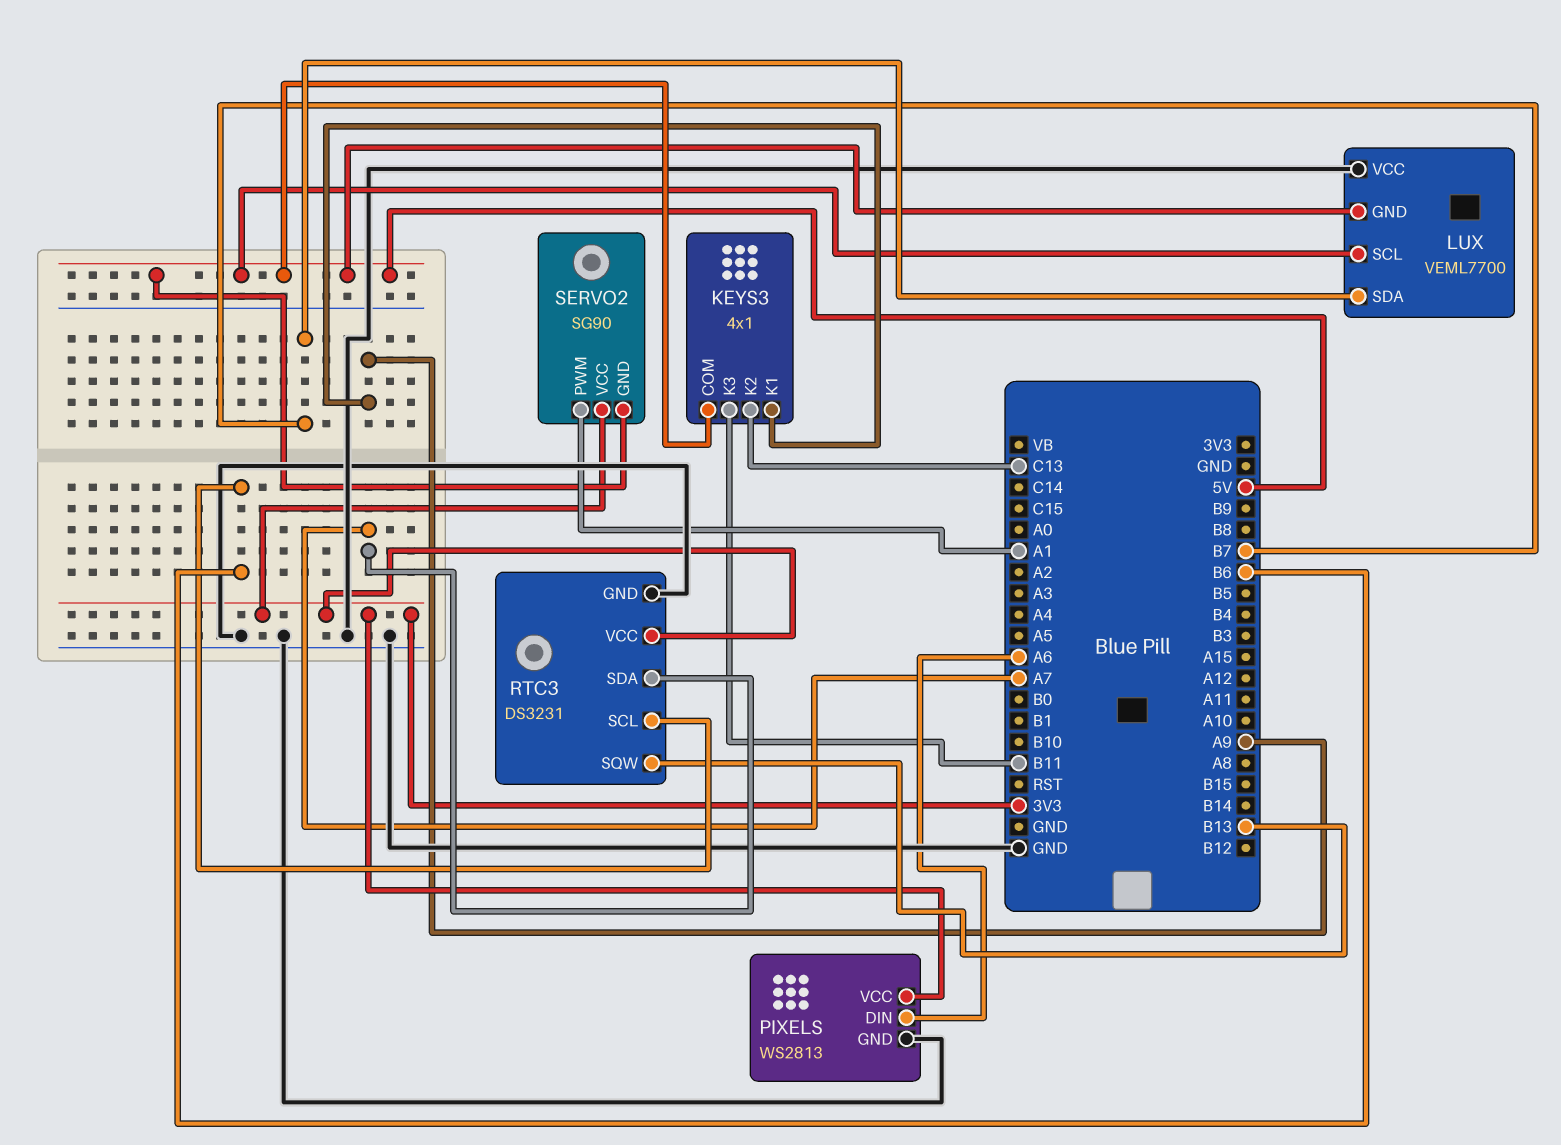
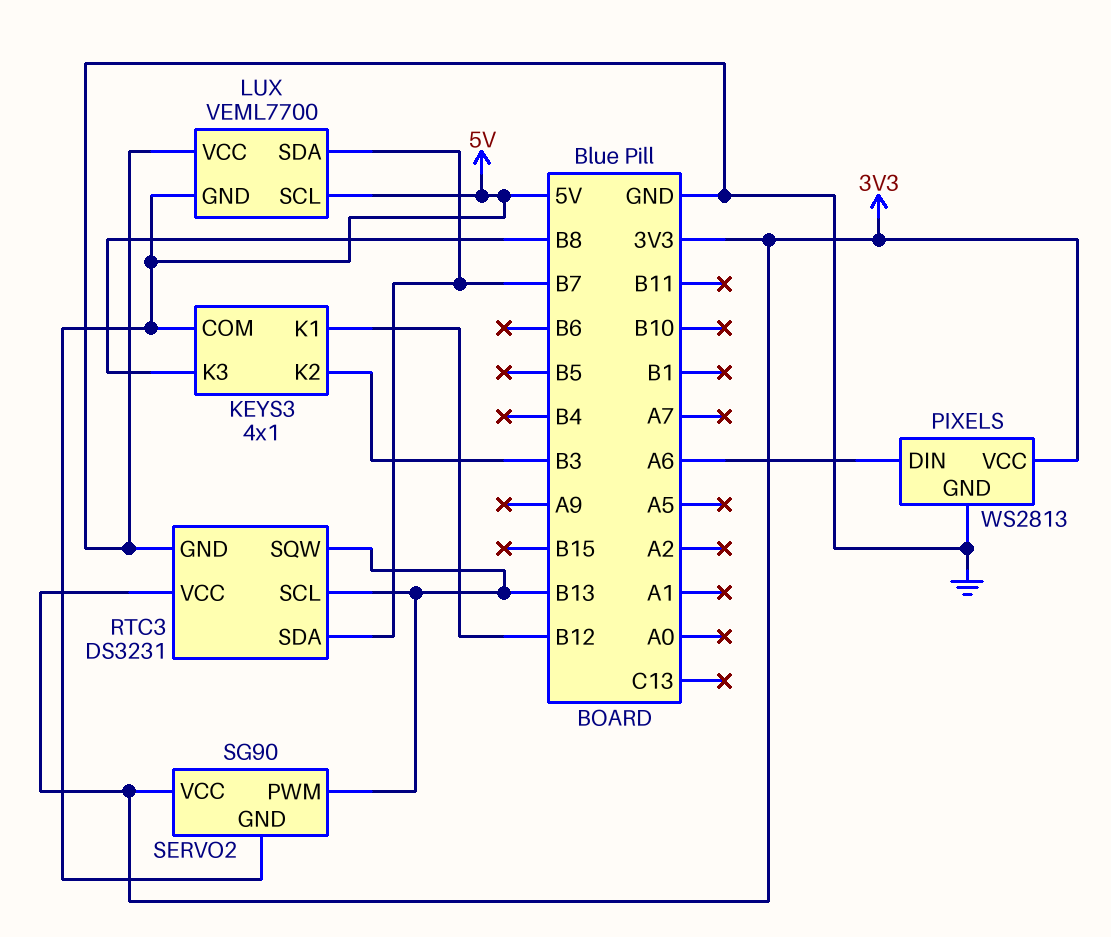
KEYS3 pin K1: A9 -> B12
KEYS3 pin K2: C13 -> B3
KEYS3 pin K3: B11 -> B8
RTC3 pin SCL: B6 -> B13
RTC3 pin SDA: A7 -> B7
SERVO2 pin PWM: A1 -> B13

